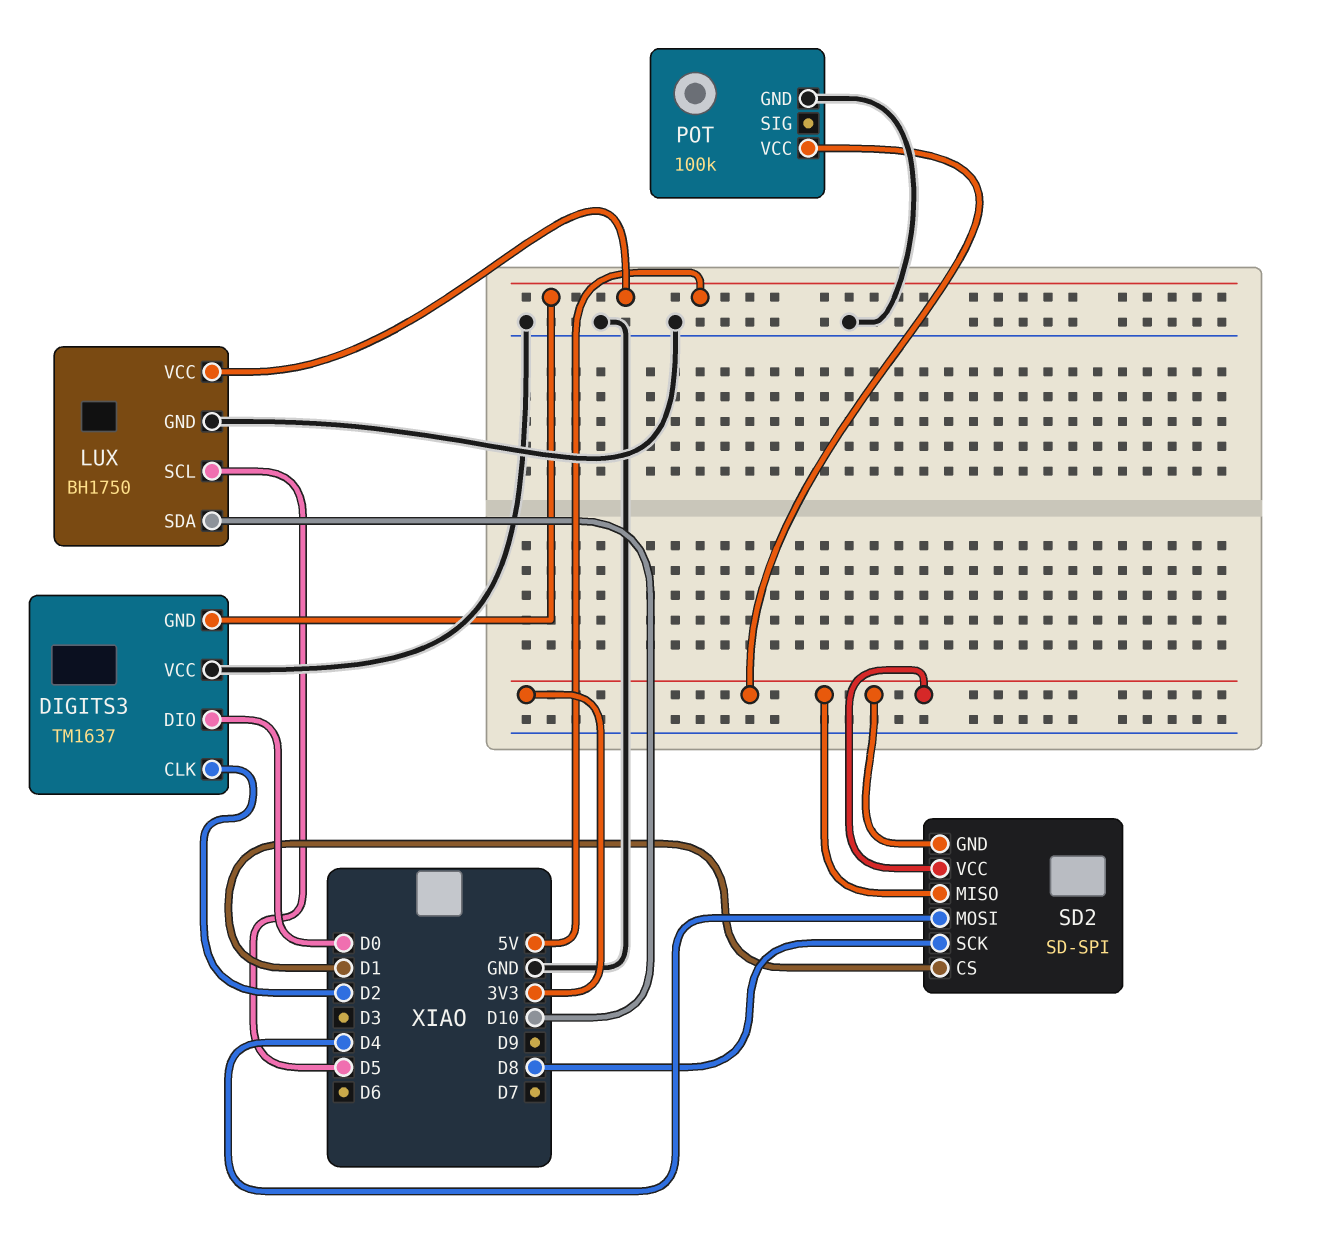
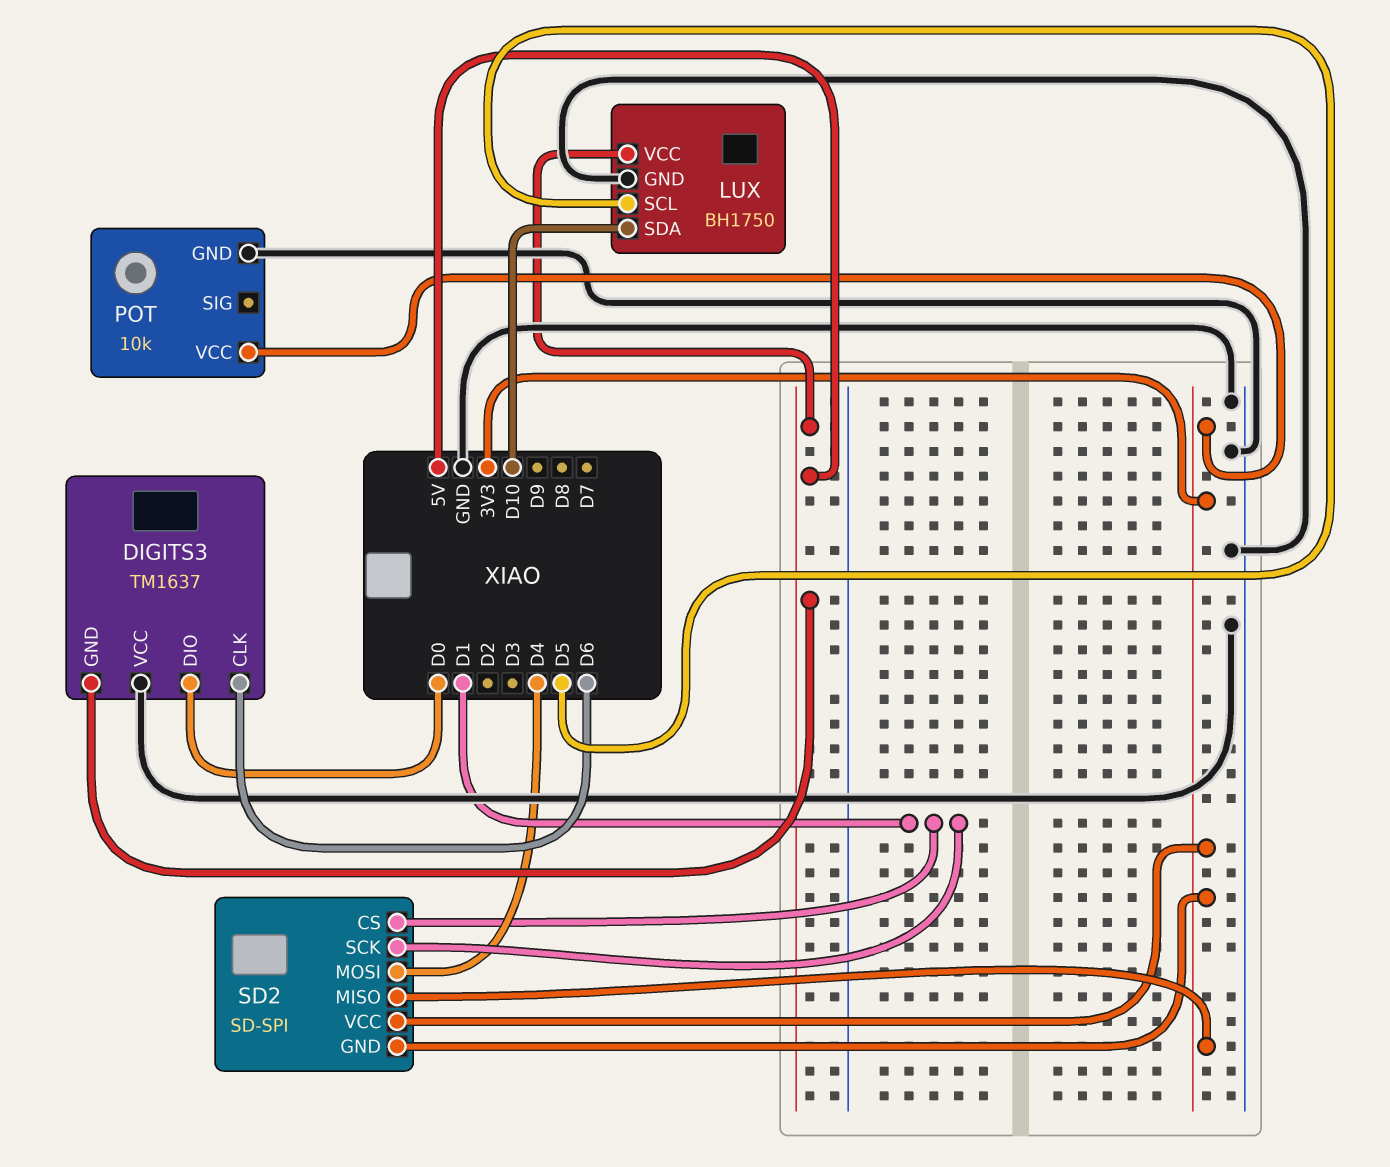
DIGITS3 pin CLK: D2 -> D6
POT: 100k -> 10k
SD2 pin SCK: D8 -> D1

